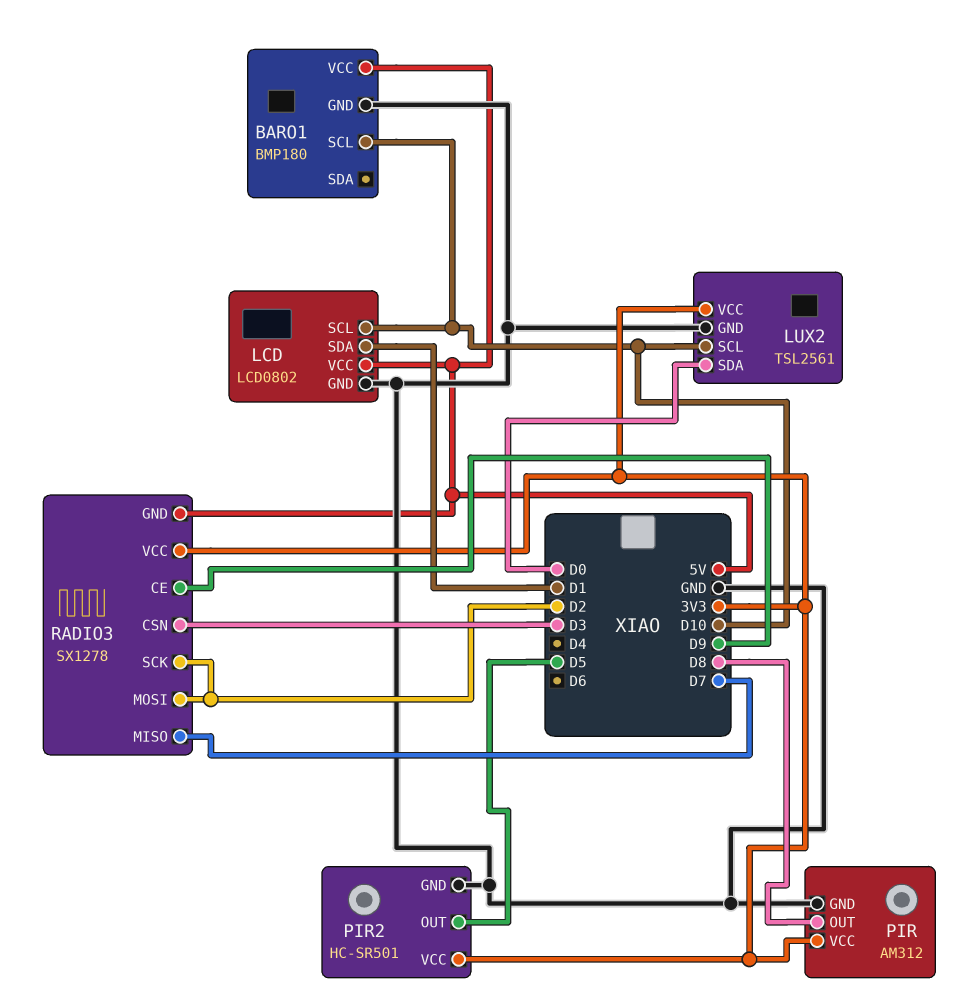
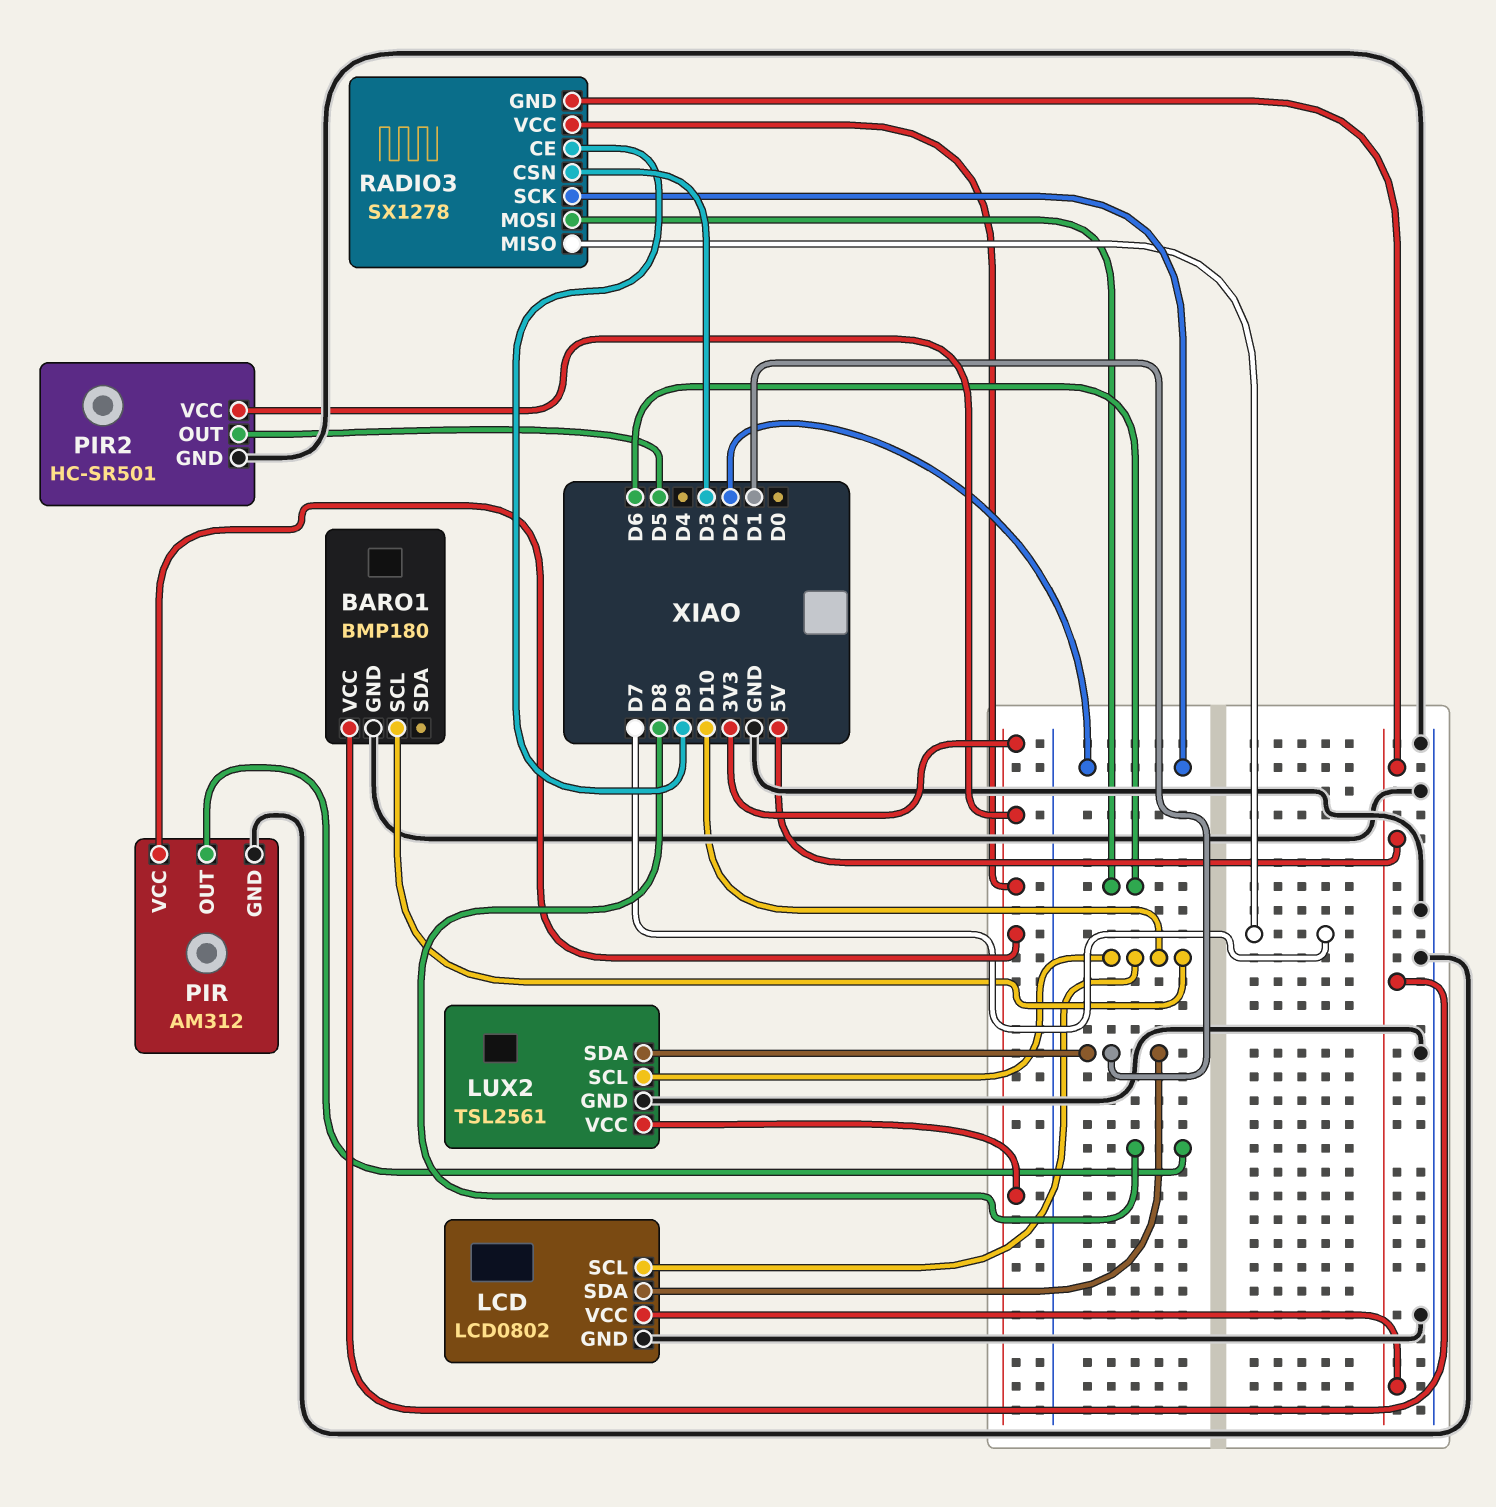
LUX2 pin SDA: D0 -> D1
RADIO3 pin MOSI: D2 -> D6

